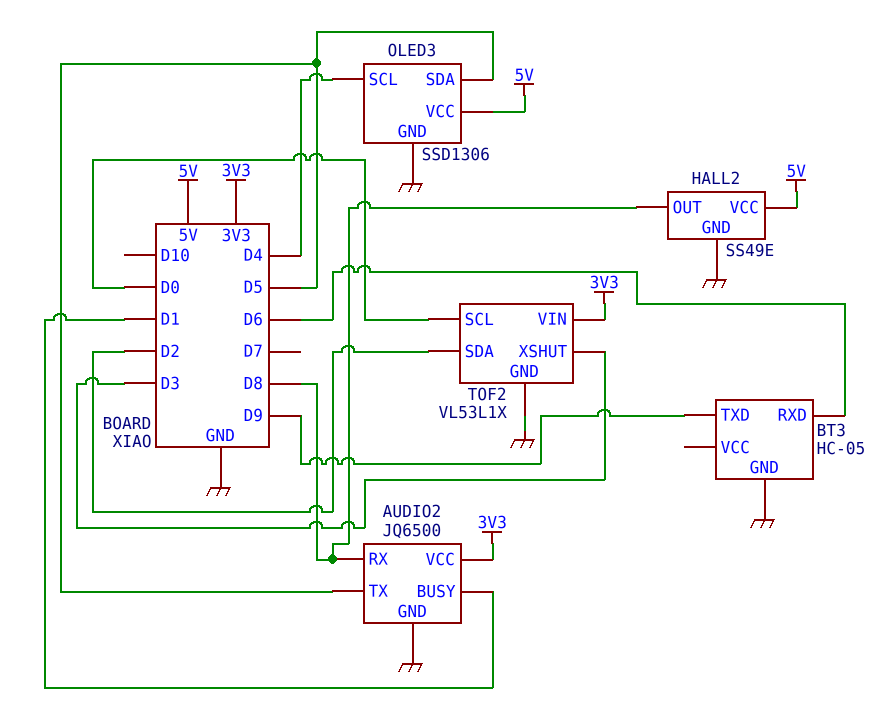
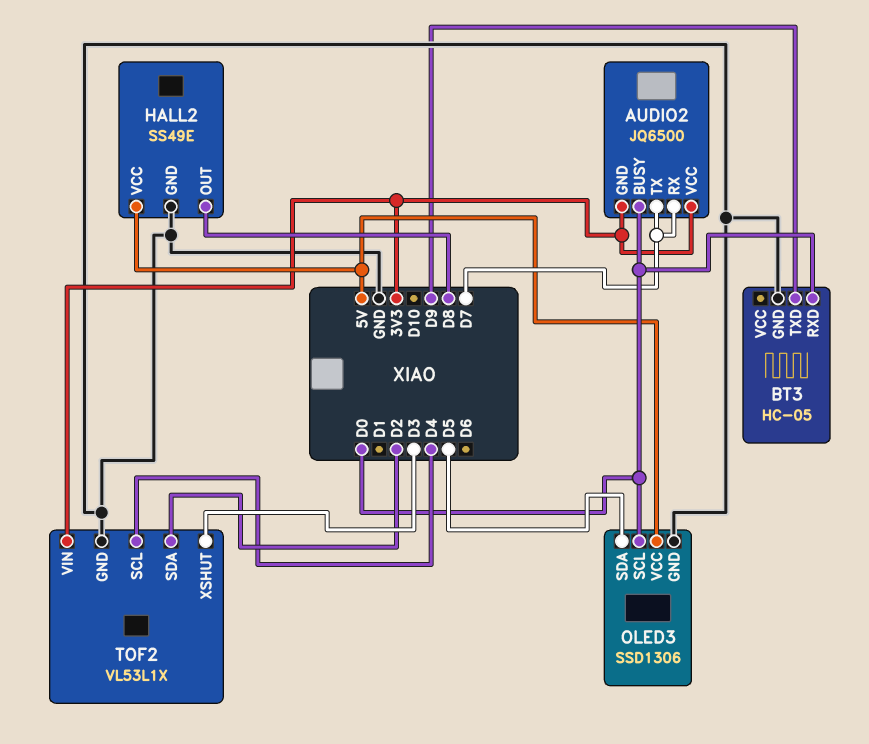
AUDIO2 pin BUSY: D1 -> D0
AUDIO2 pin GND: GND -> 3V3
AUDIO2 pin RX: D8 -> D7
AUDIO2 pin TX: D5 -> D7
BT3 pin RXD: D6 -> D0
OLED3 pin SCL: D4 -> D0
TOF2 pin SCL: D0 -> D4

